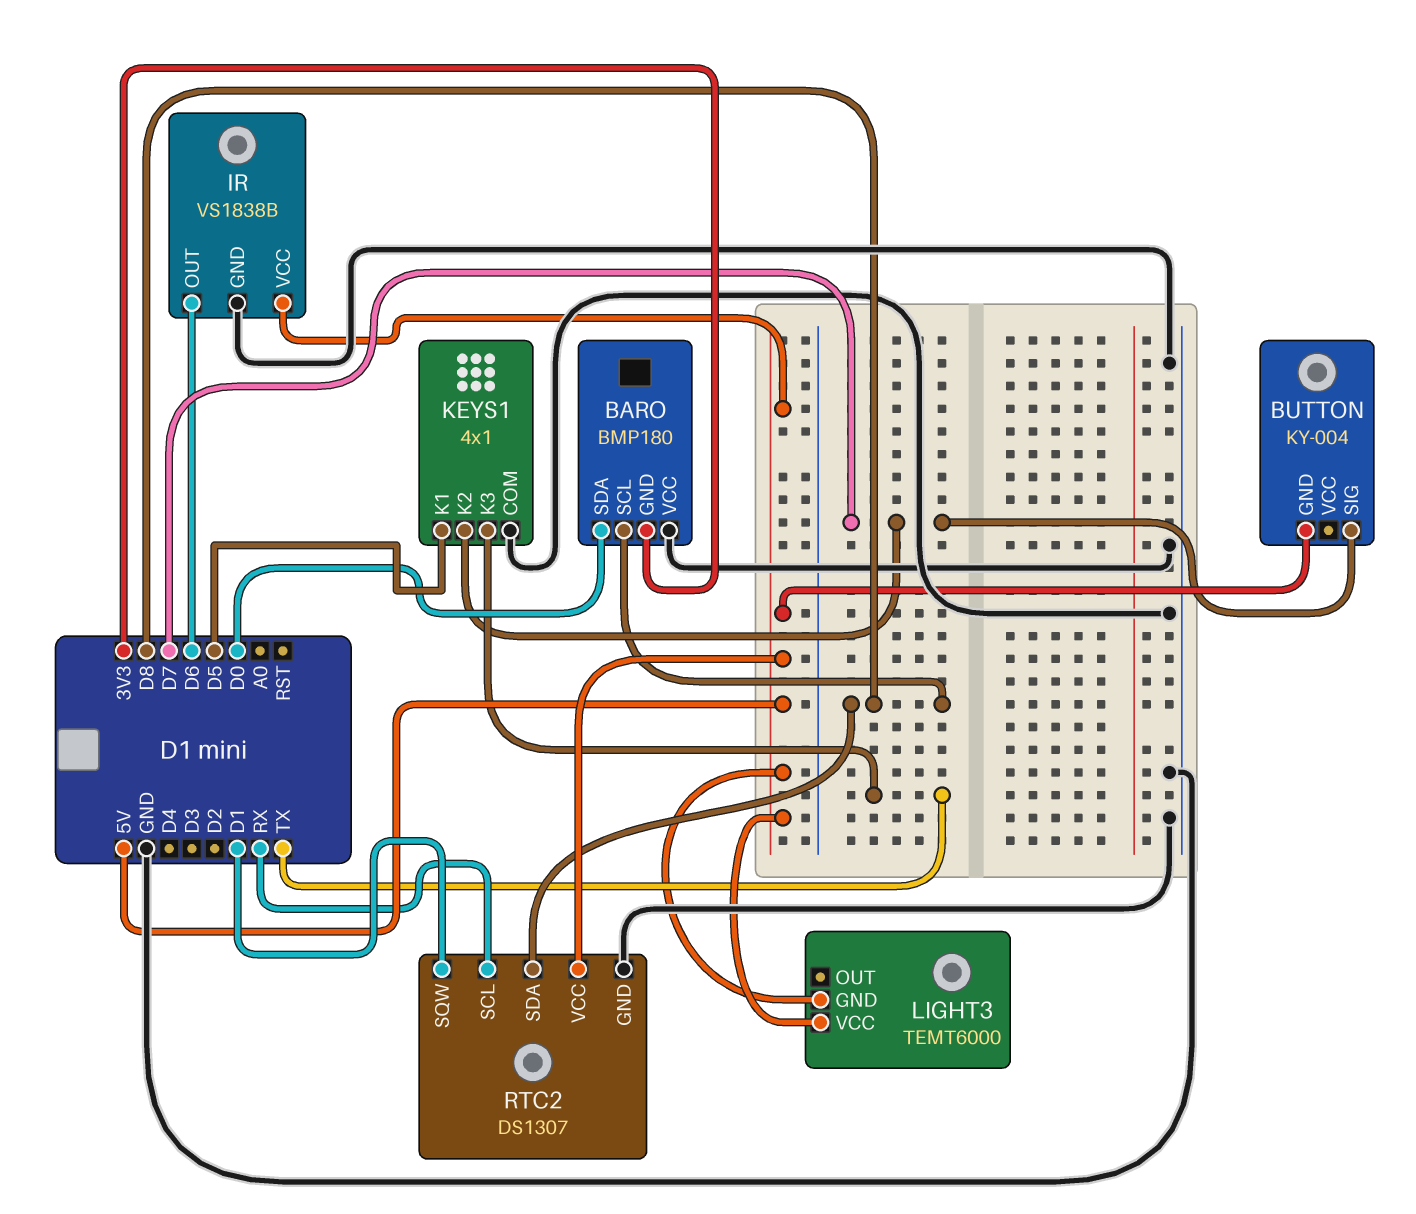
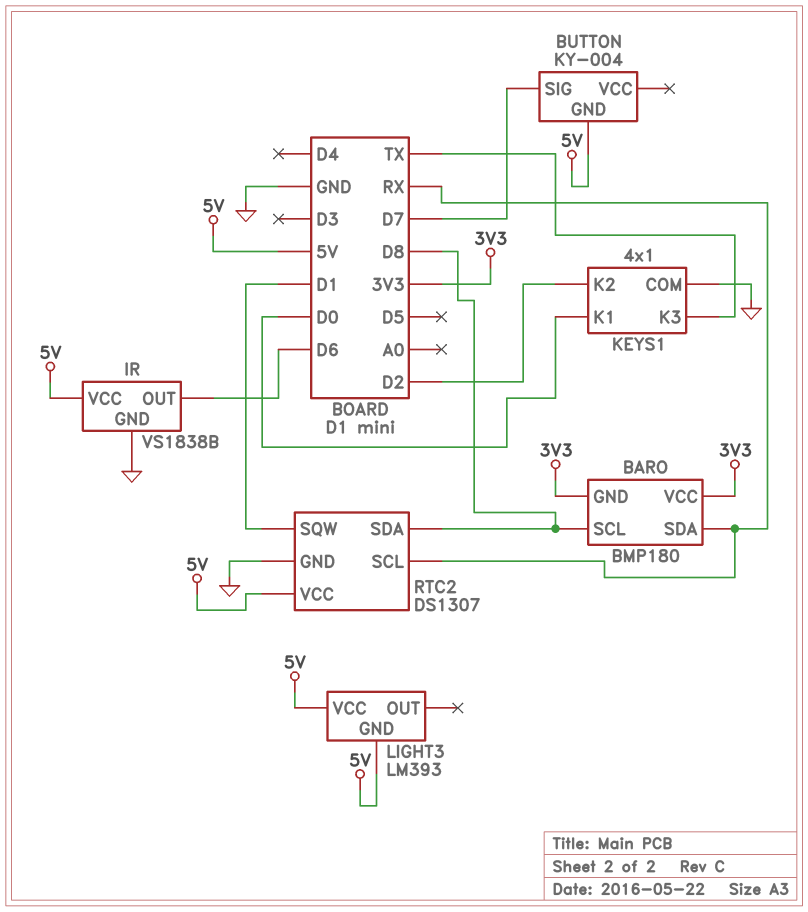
BARO pin SDA: D0 -> RX
BARO pin VCC: GND -> 3V3
KEYS1 pin K1: D5 -> D0
KEYS1 pin K2: D7 -> D2
LIGHT3: TEMT6000 -> LM393

